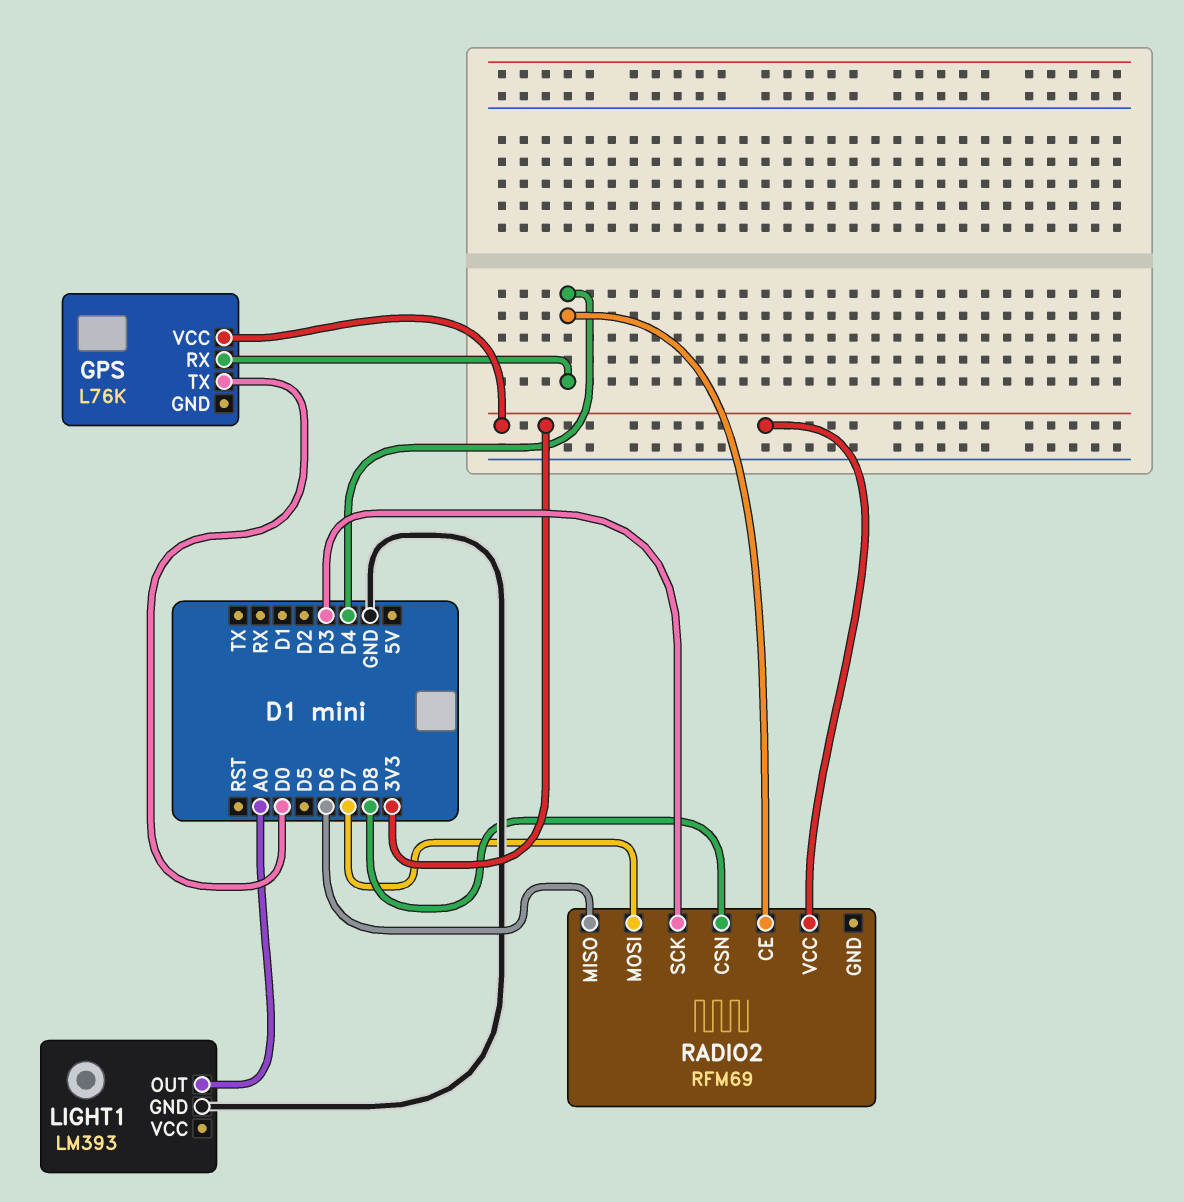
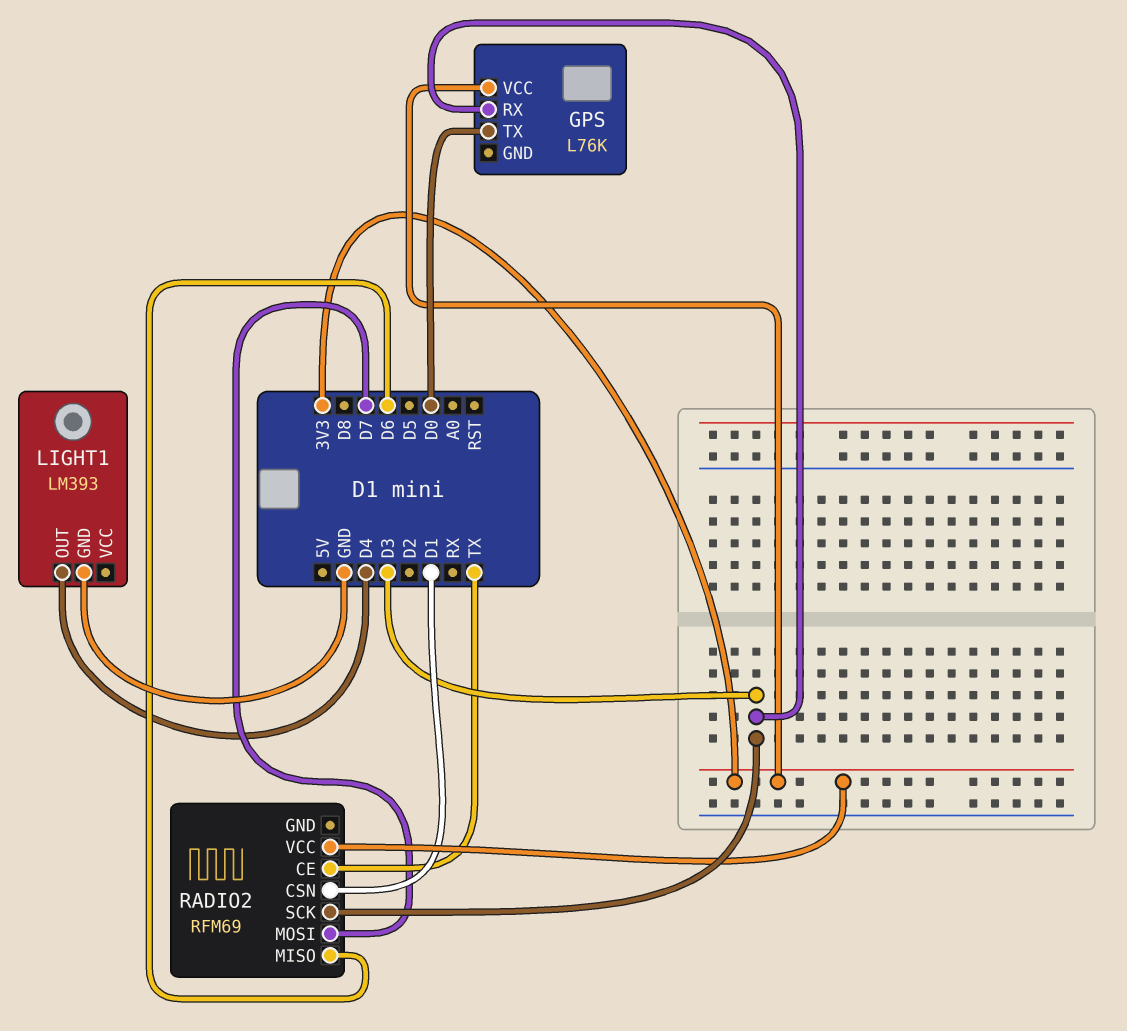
GPS pin RX: D4 -> D3
LIGHT1 pin OUT: A0 -> D4
RADIO2 pin CE: D4 -> TX
RADIO2 pin CSN: D8 -> D1

